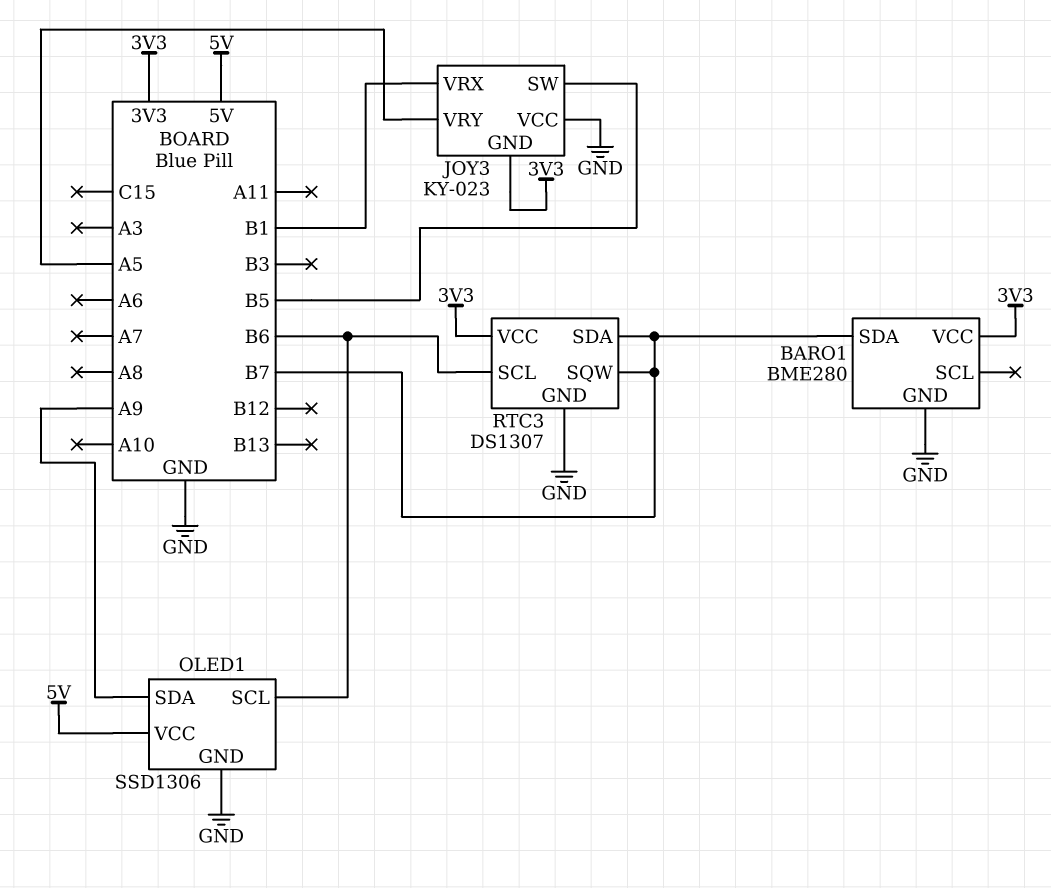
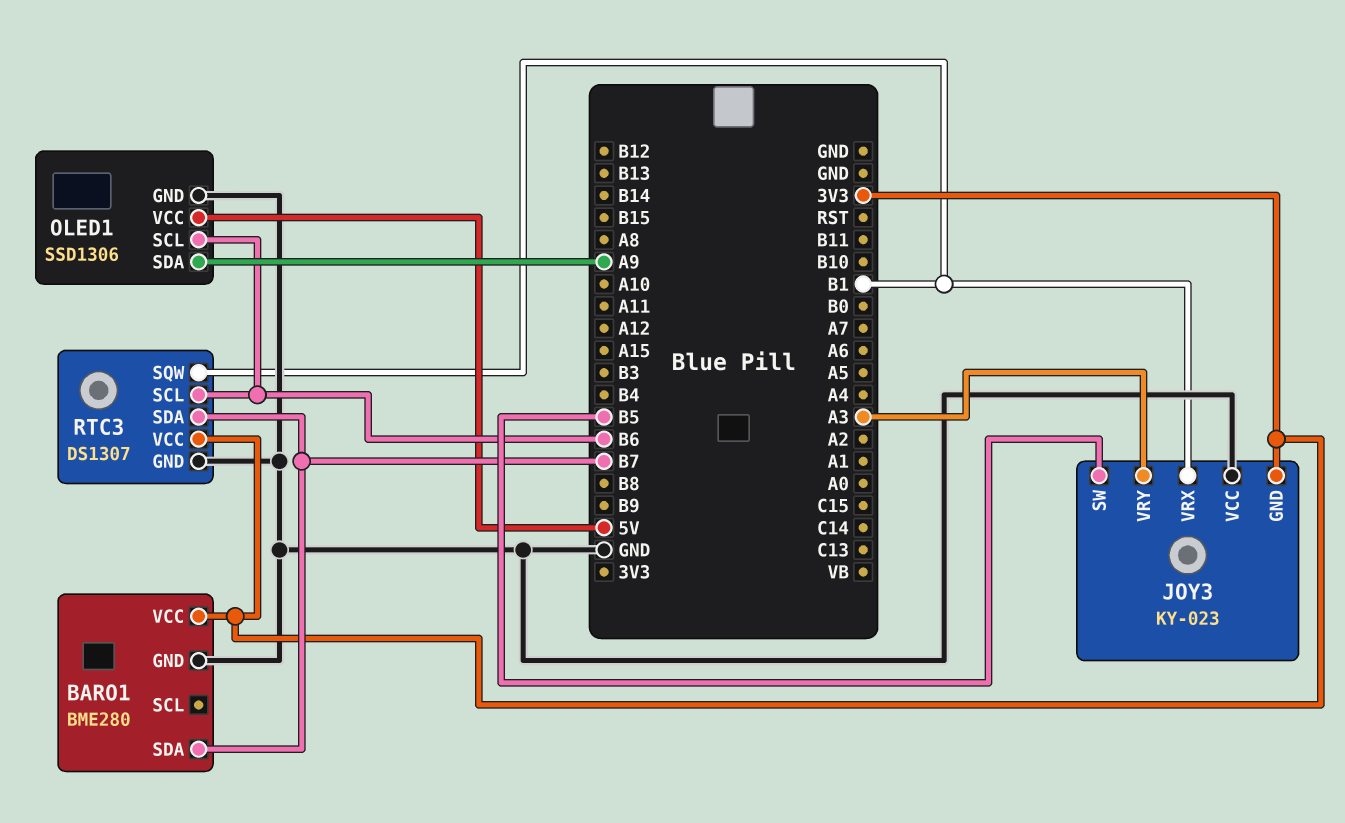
JOY3 pin VRY: A5 -> A3
RTC3 pin SQW: B7 -> B1

